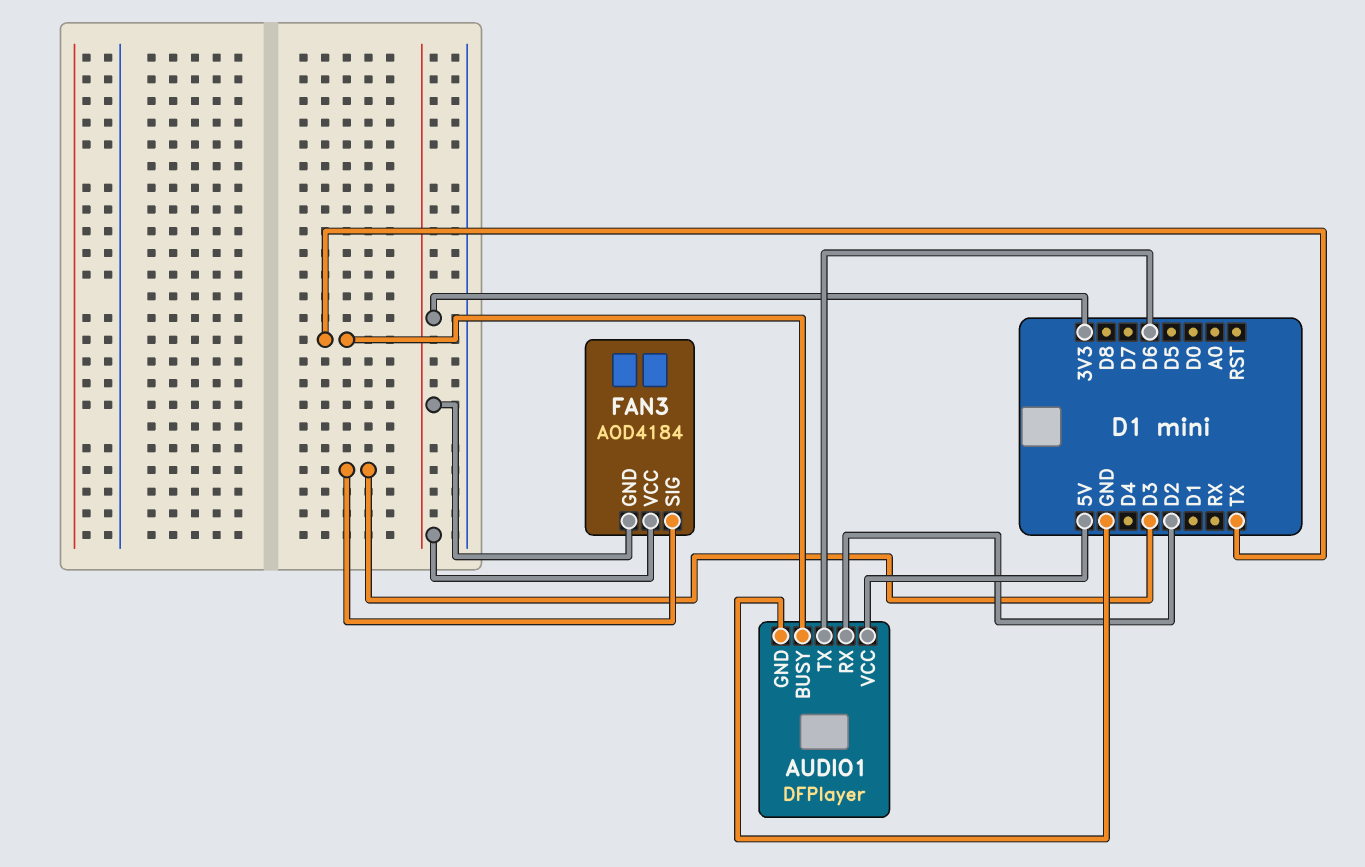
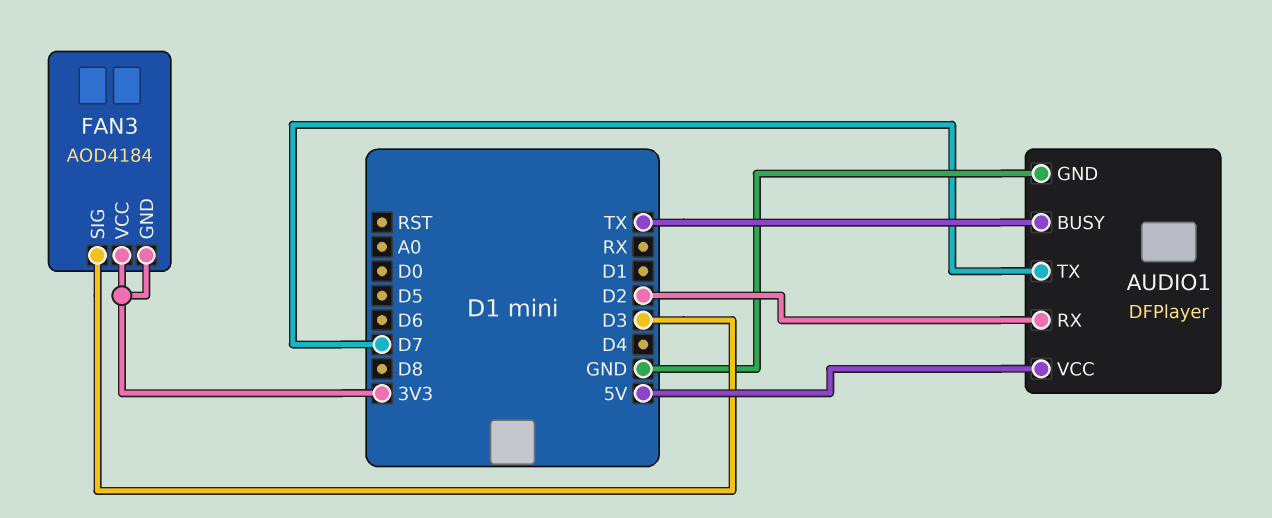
AUDIO1 pin TX: D6 -> D7

